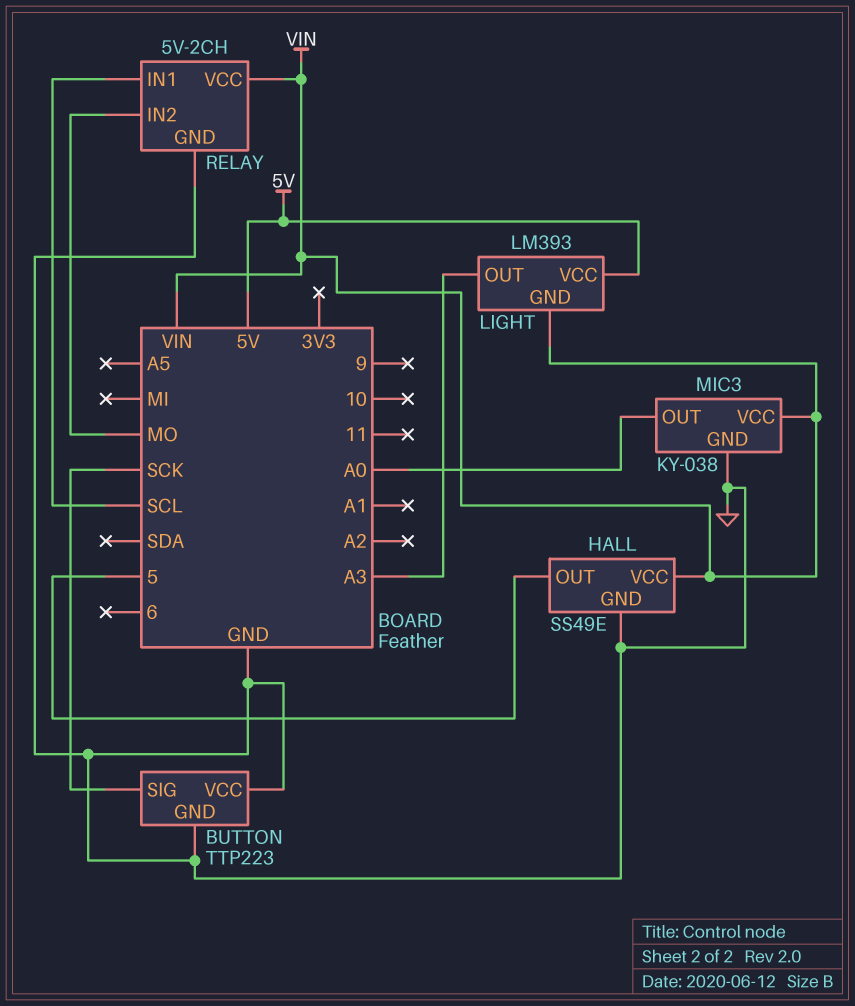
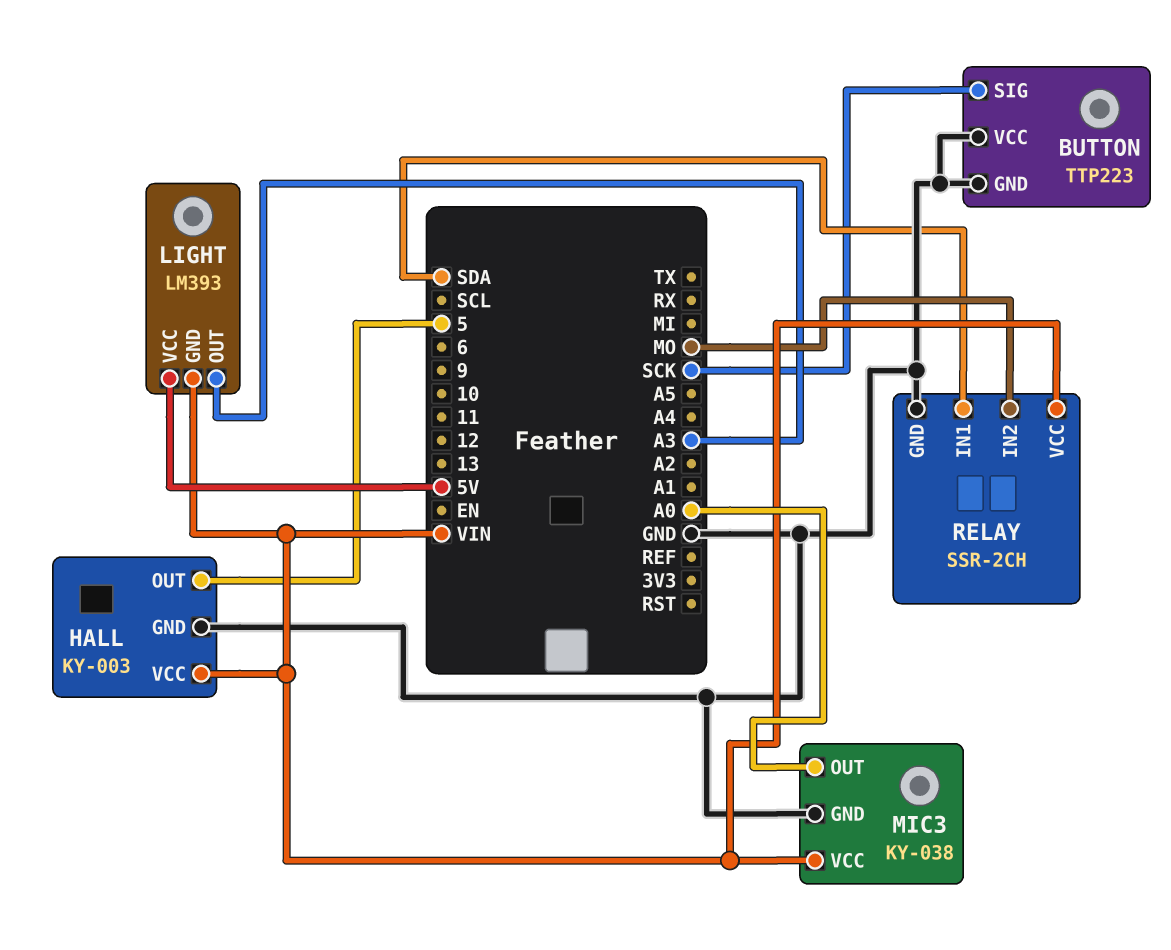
HALL: SS49E -> KY-003
RELAY: 5V-2CH -> SSR-2CH
RELAY pin IN1: SCL -> SDA

